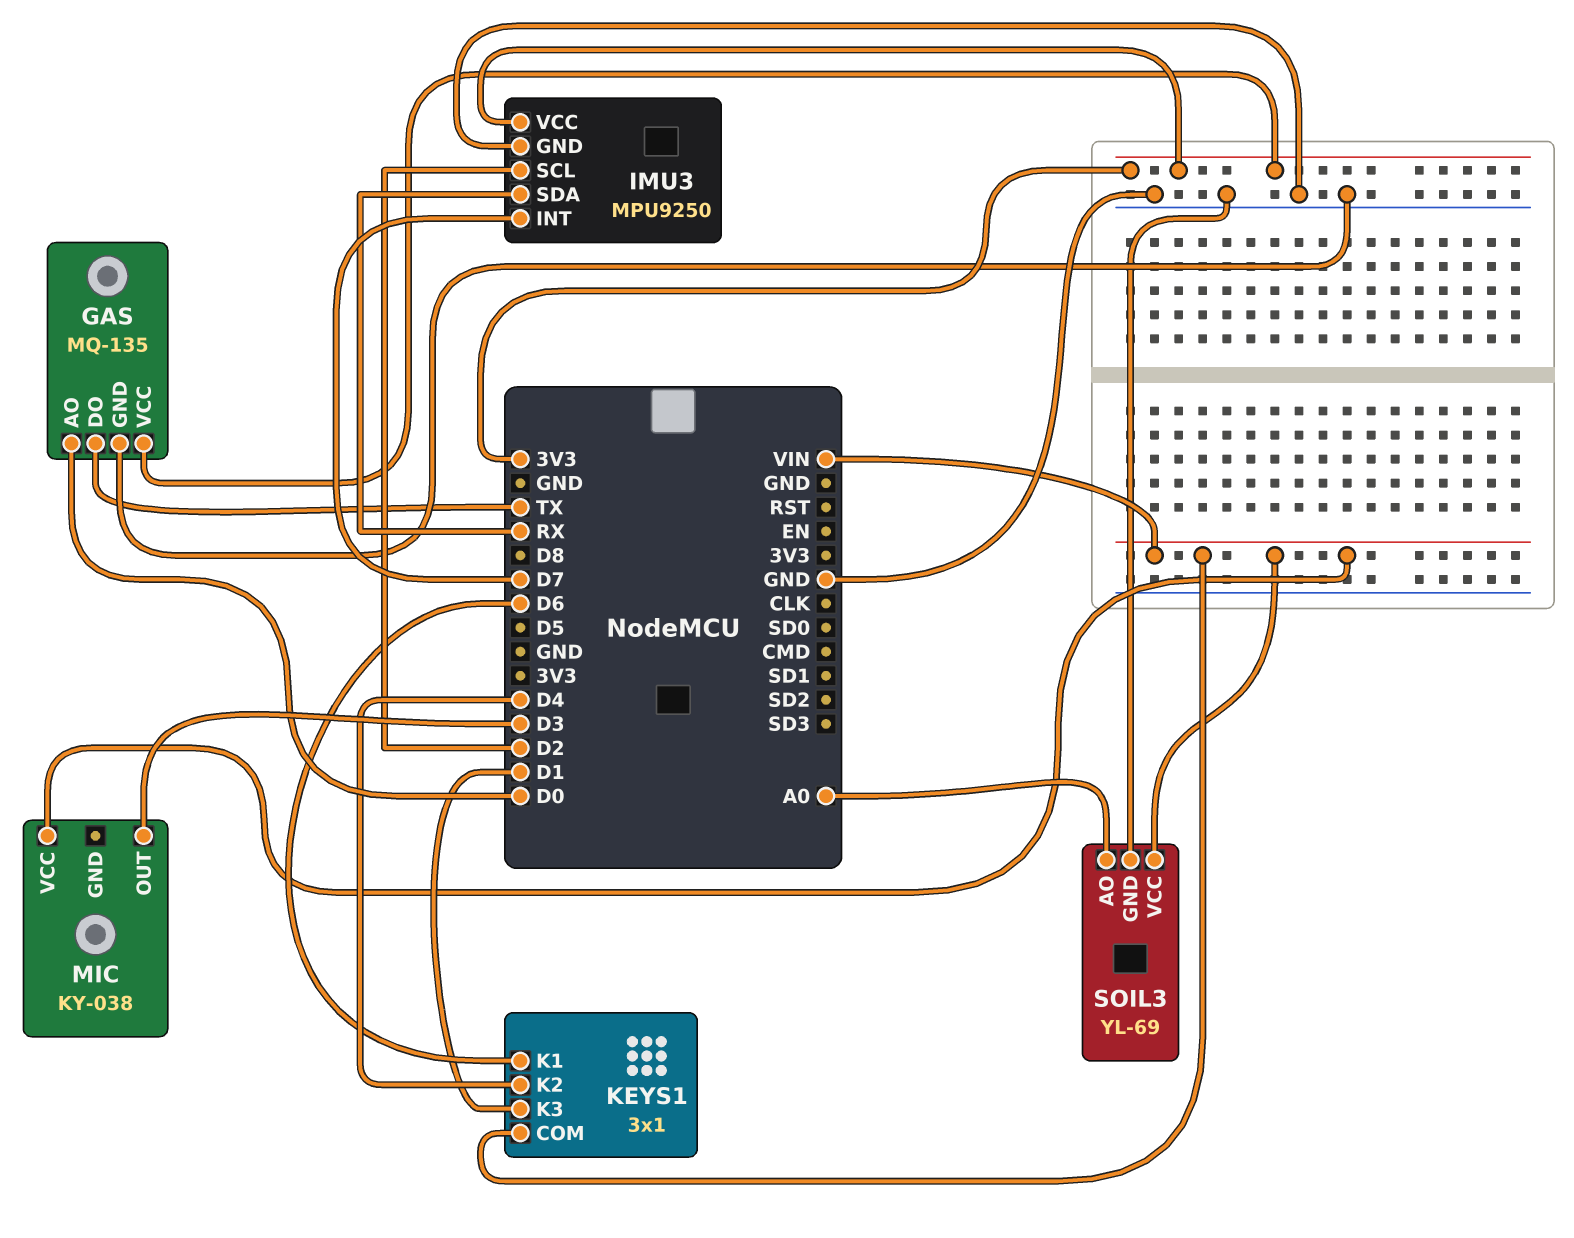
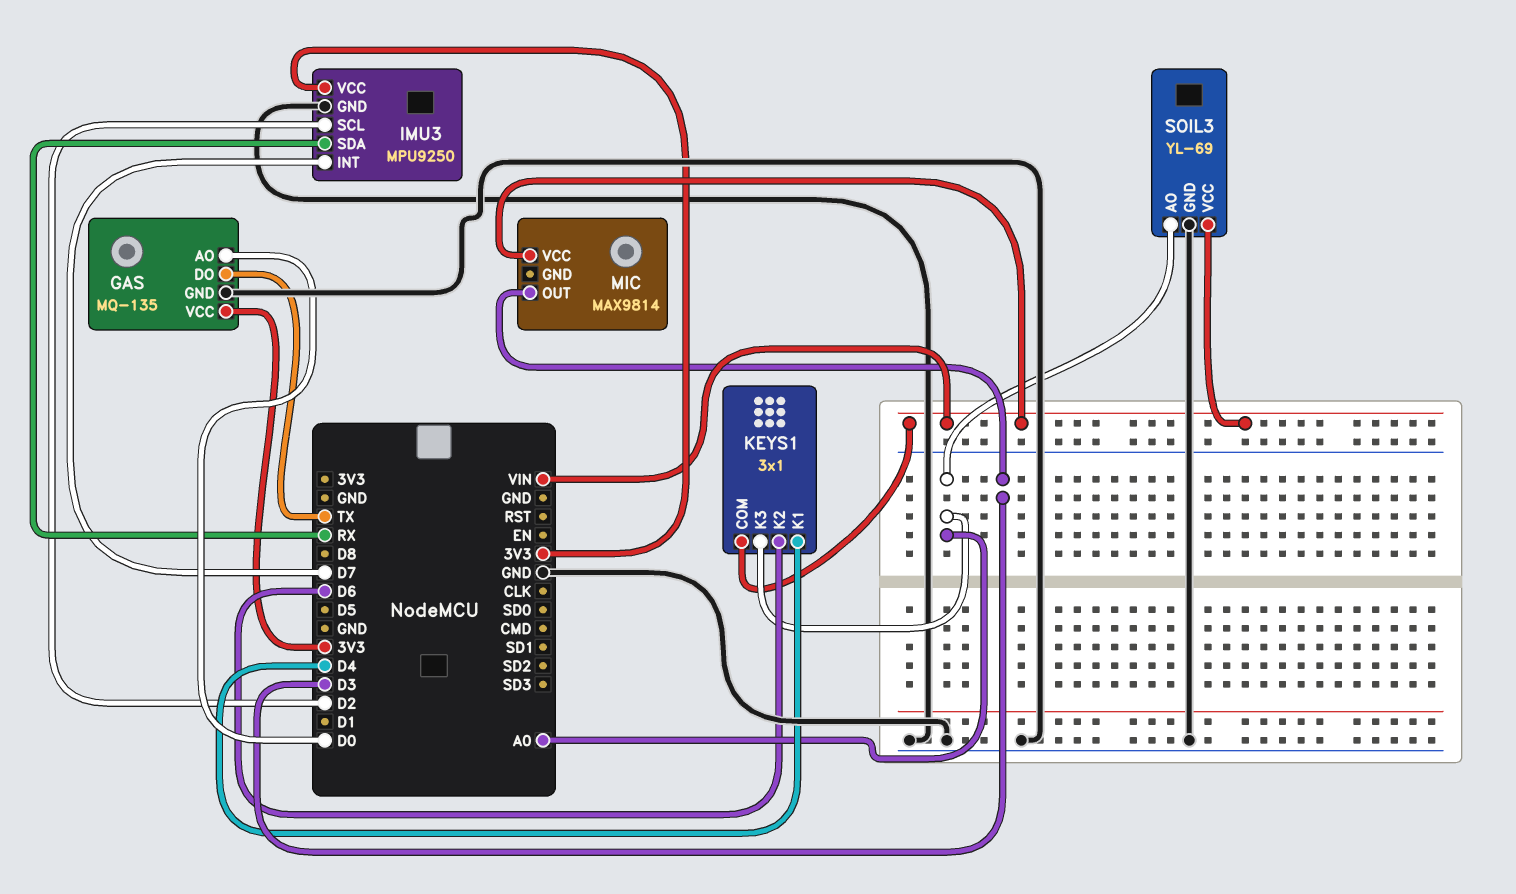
KEYS1 pin K1: D6 -> D4
KEYS1 pin K2: D4 -> D6
KEYS1 pin K3: D1 -> A0
MIC: KY-038 -> MAX9814

